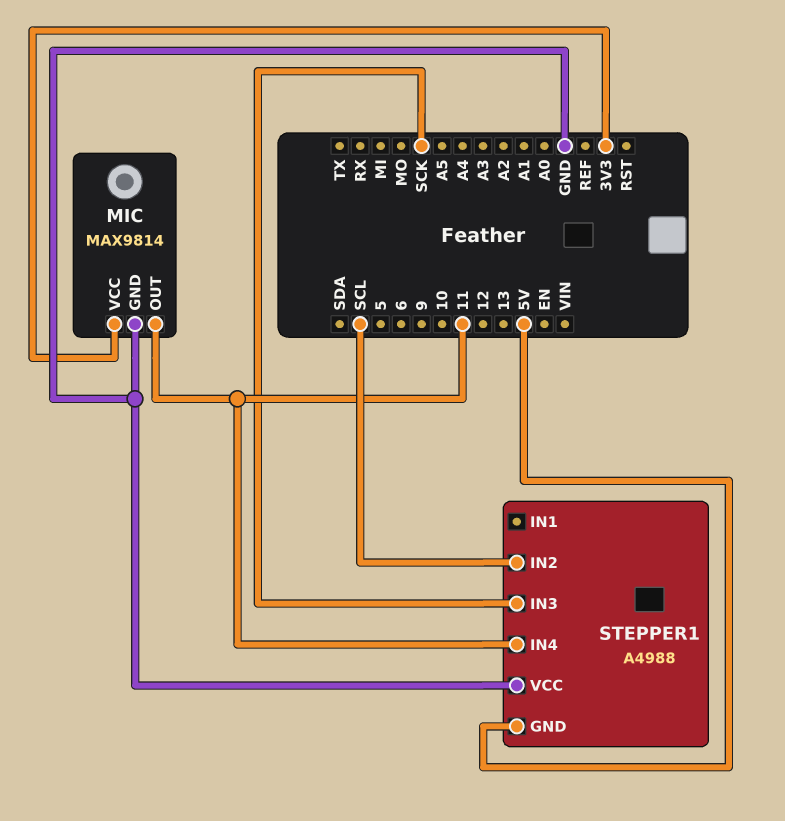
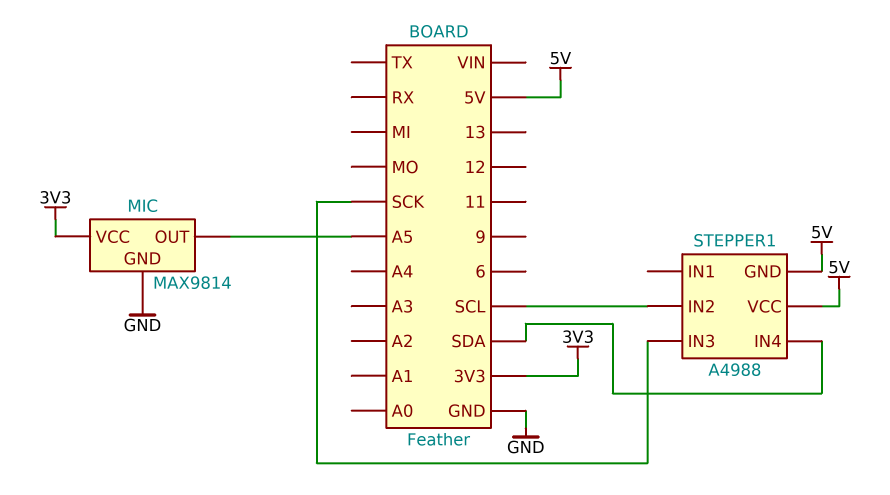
MIC pin OUT: 11 -> A5
STEPPER1 pin IN4: 11 -> SDA
STEPPER1 pin VCC: GND -> 5V

